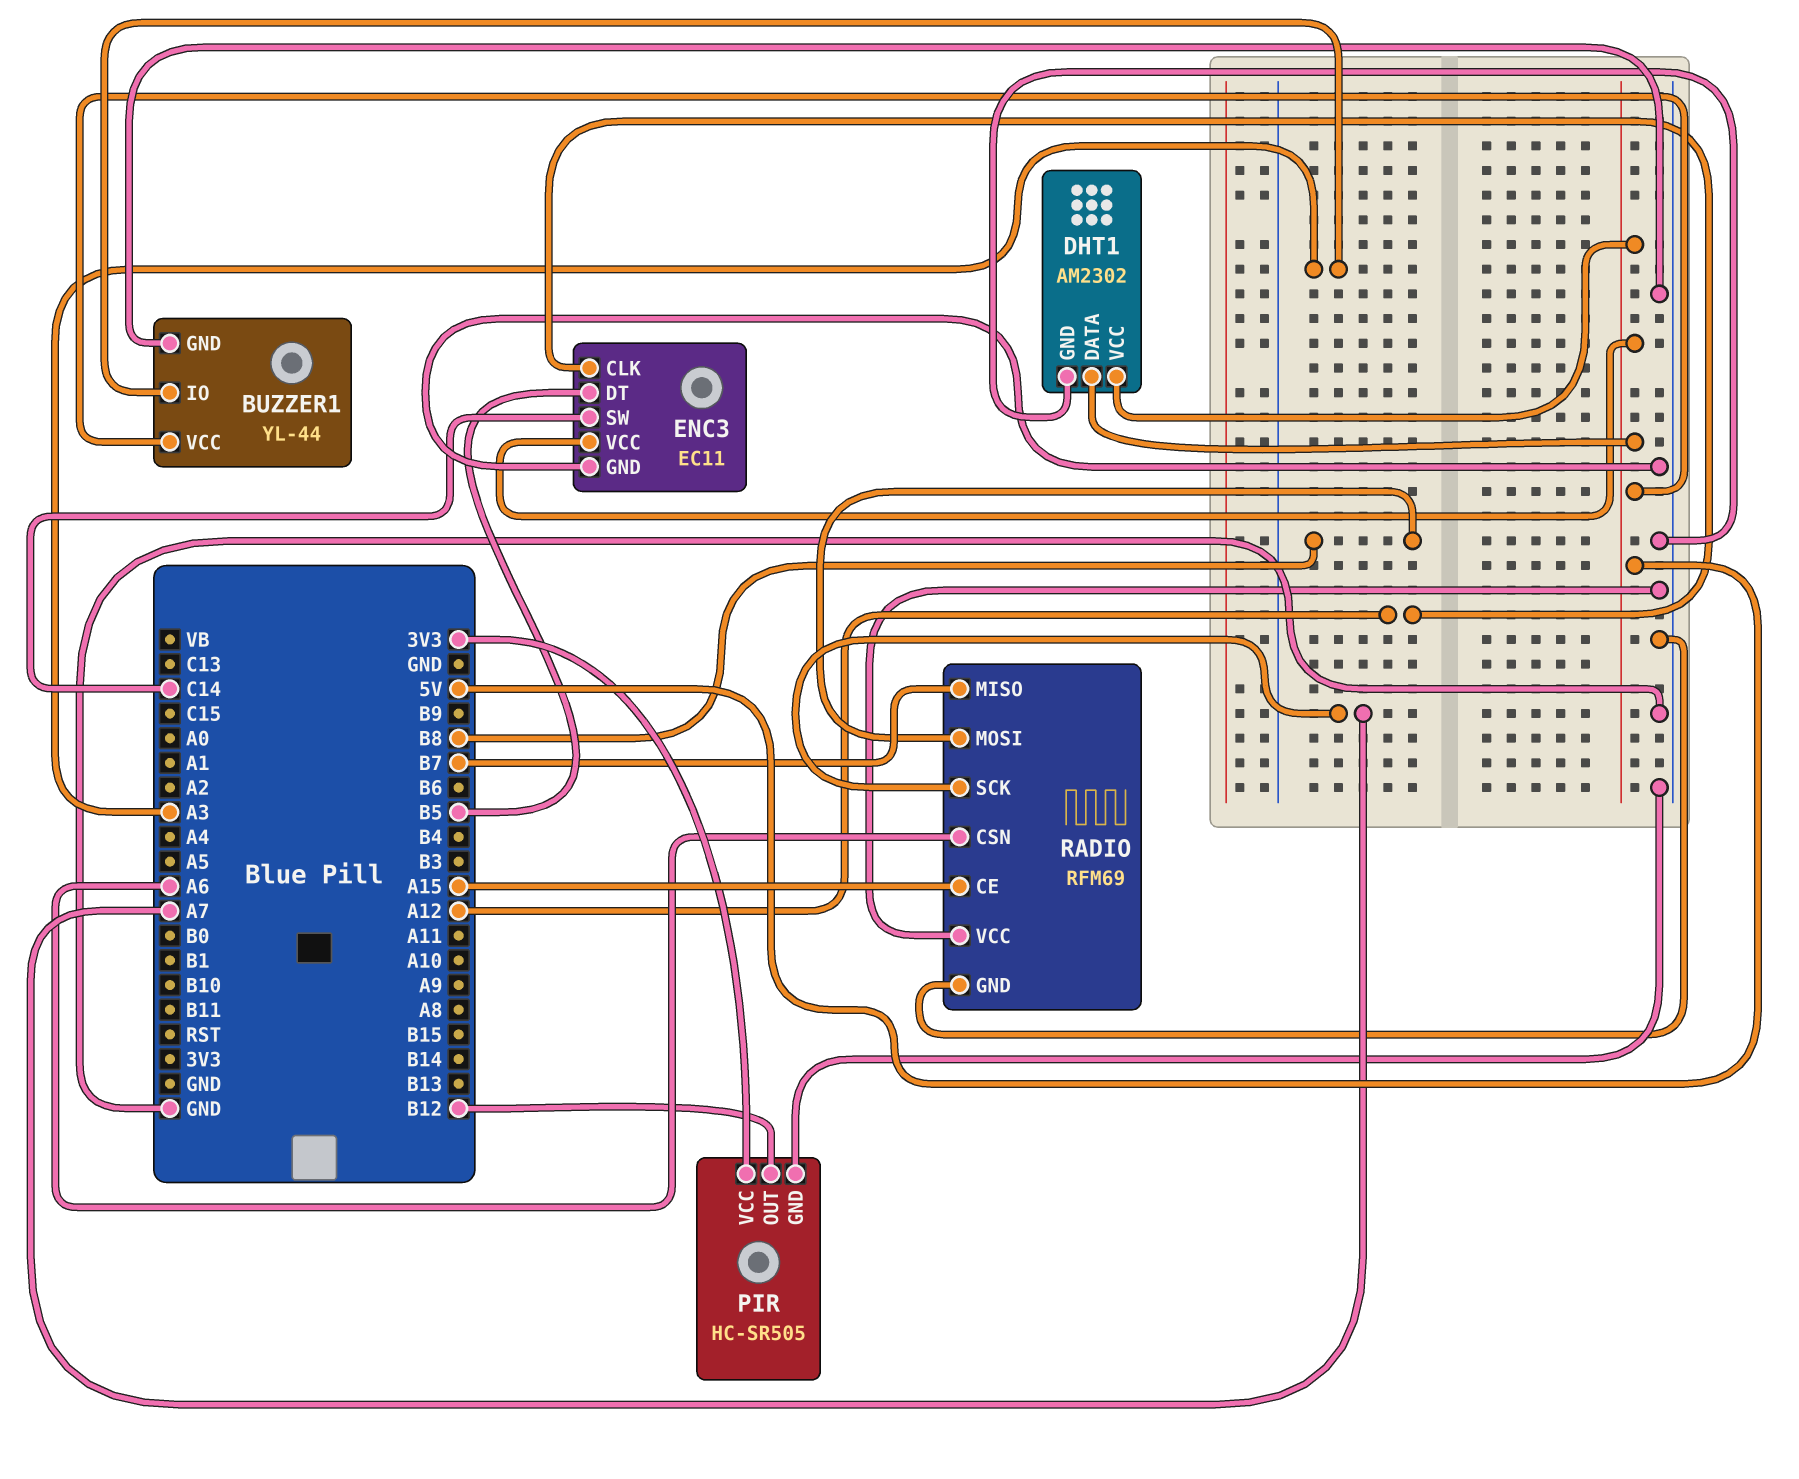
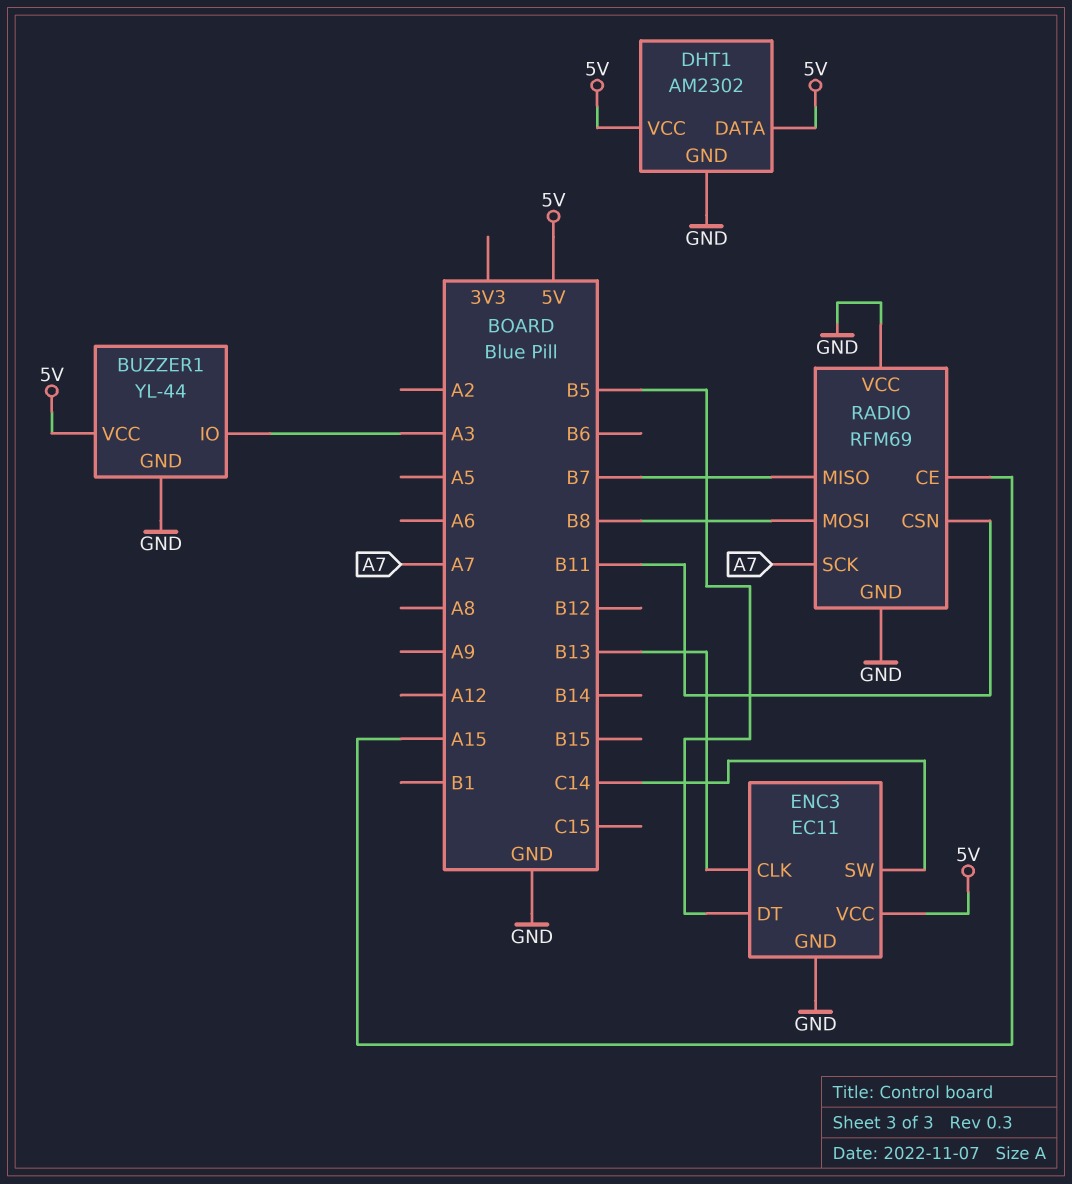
ENC3 pin CLK: A12 -> B13
PIR: HC-SR505 -> none
PIR pin GND: GND -> none
PIR pin OUT: B12 -> none
PIR pin VCC: 3V3 -> none
RADIO pin CSN: A6 -> B11

